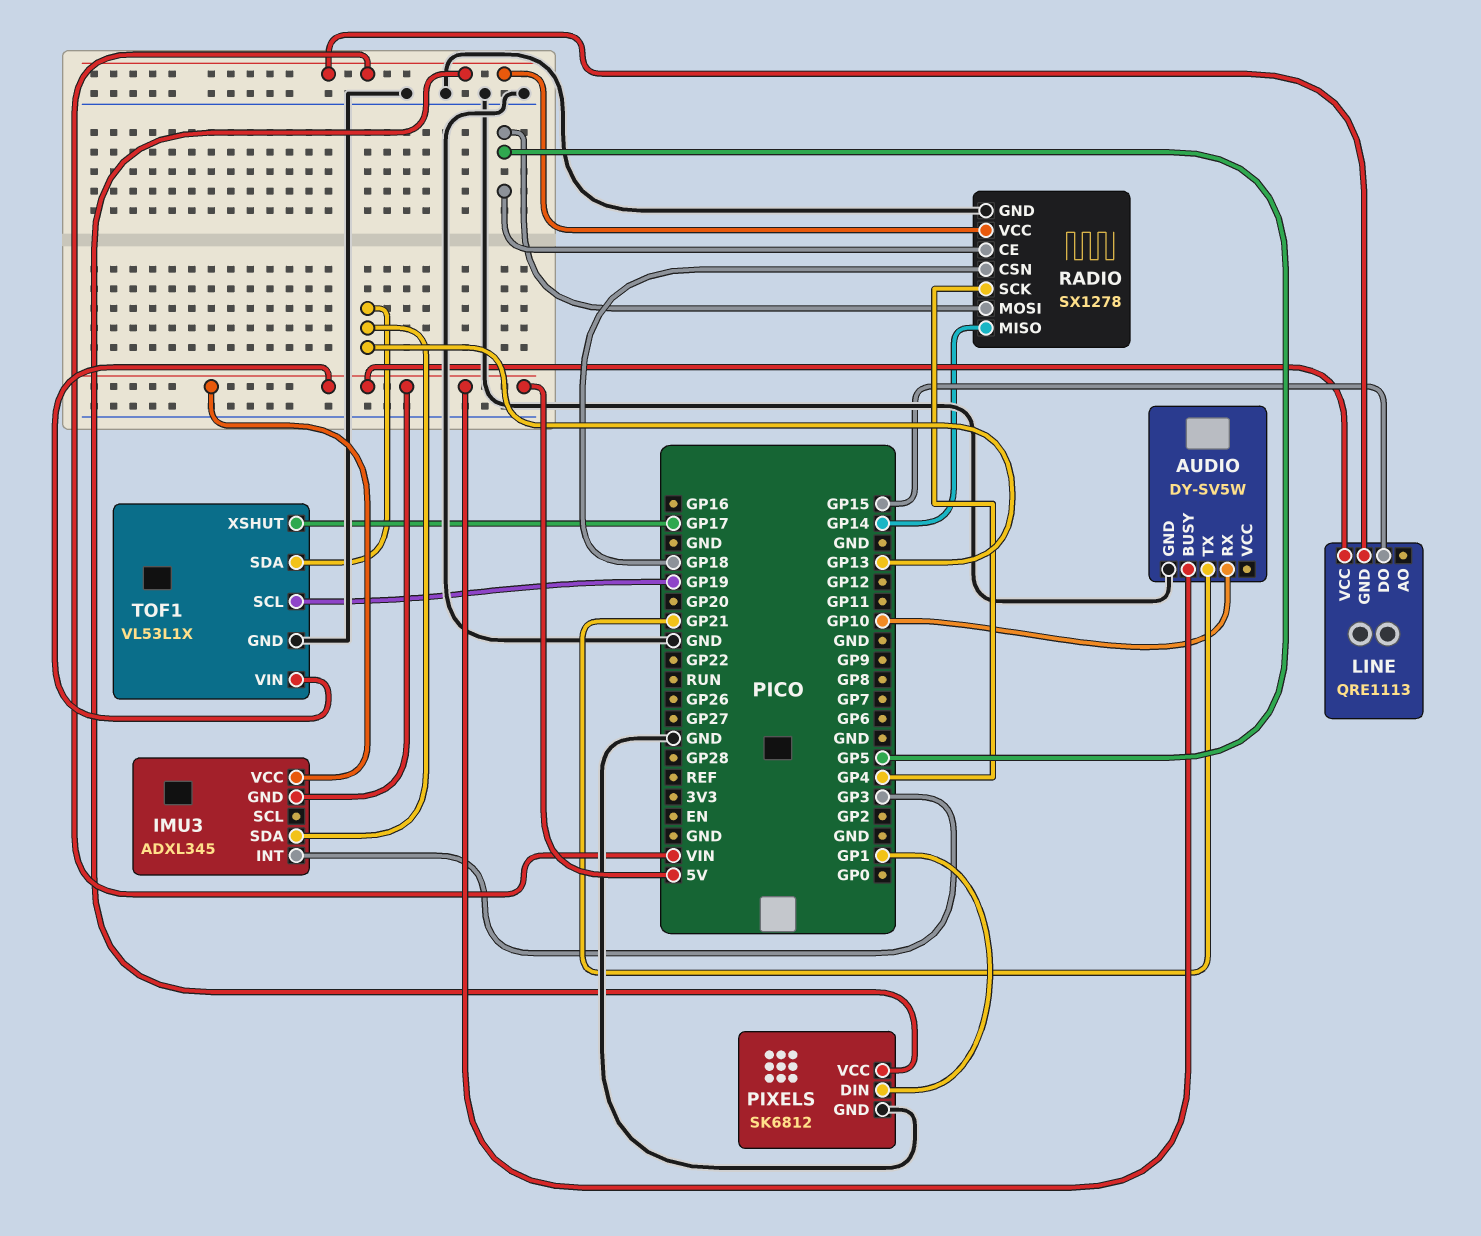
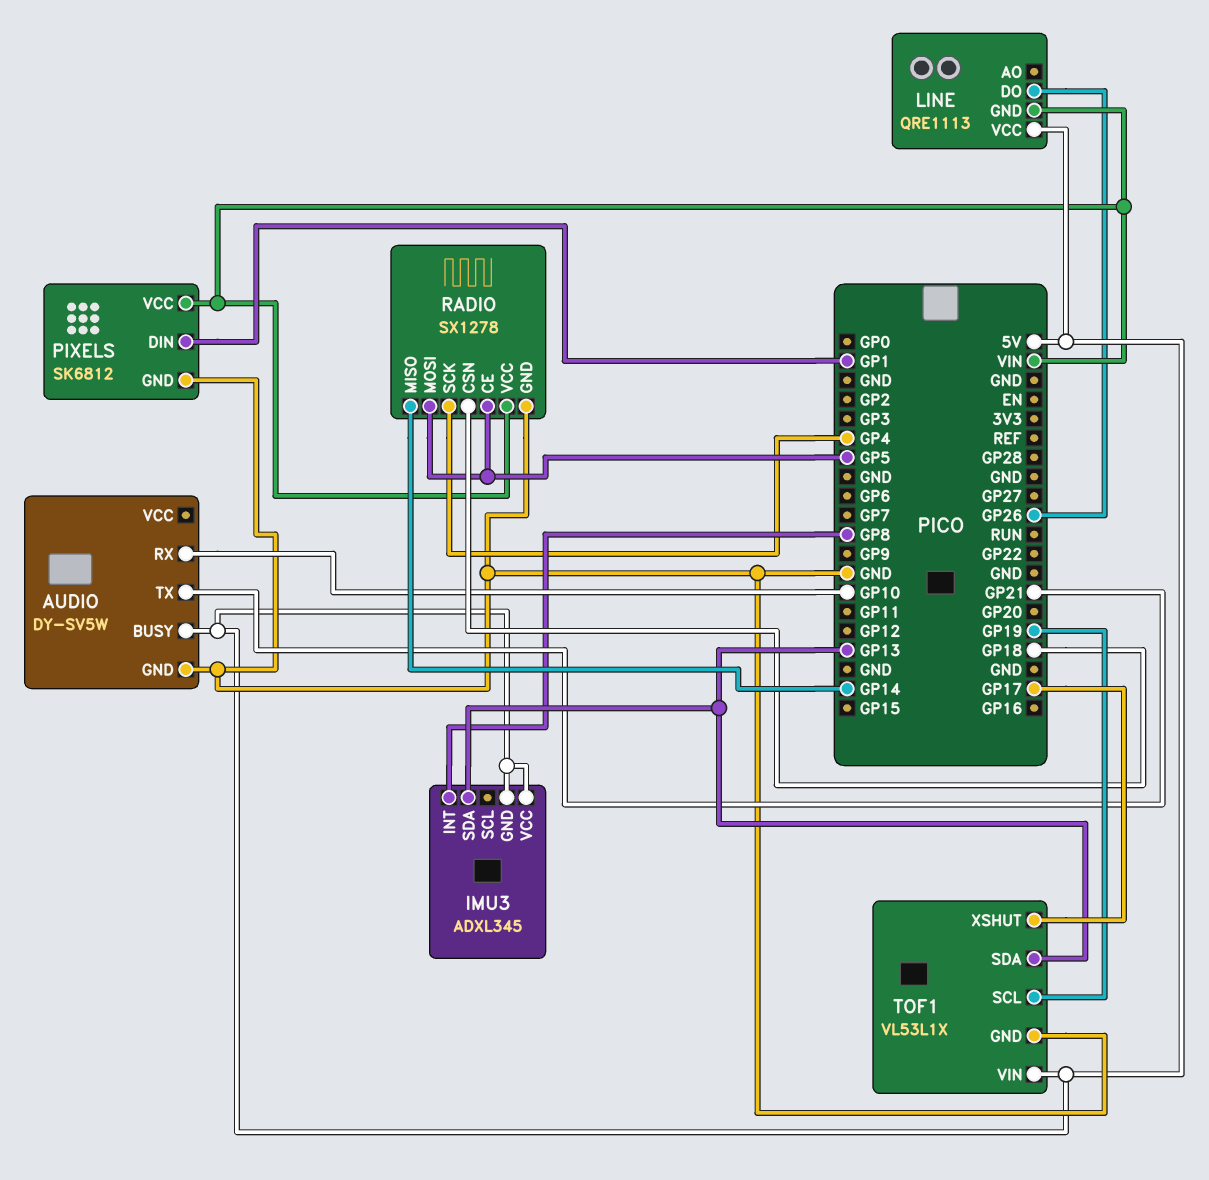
IMU3 pin INT: GP3 -> GP8
LINE pin DO: GP15 -> GP26

